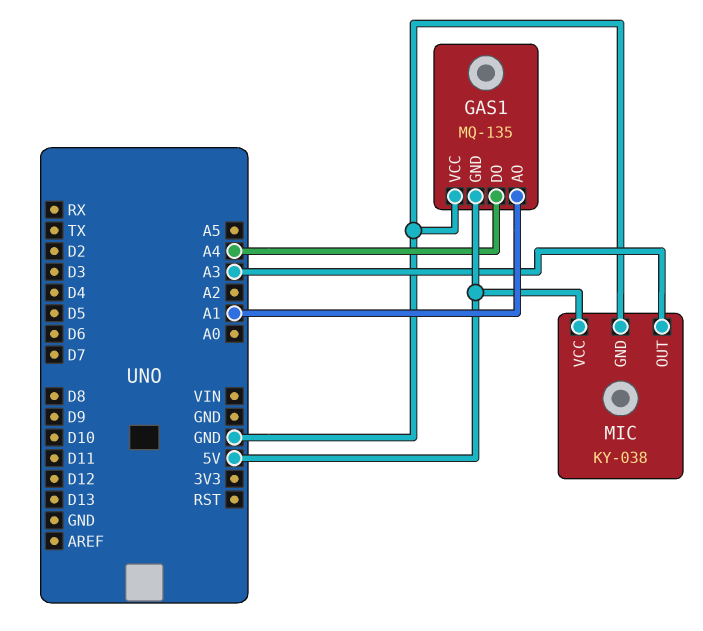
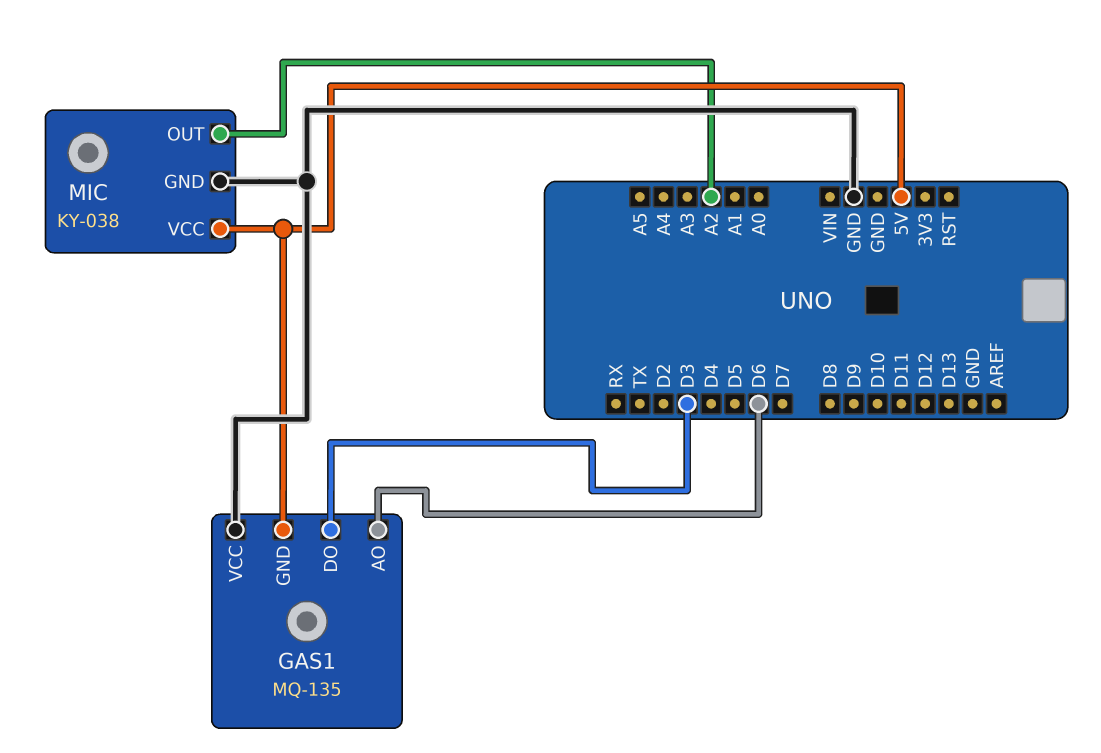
GAS1 pin AO: A1 -> D6
GAS1 pin DO: A4 -> D3
MIC pin OUT: A3 -> A2

